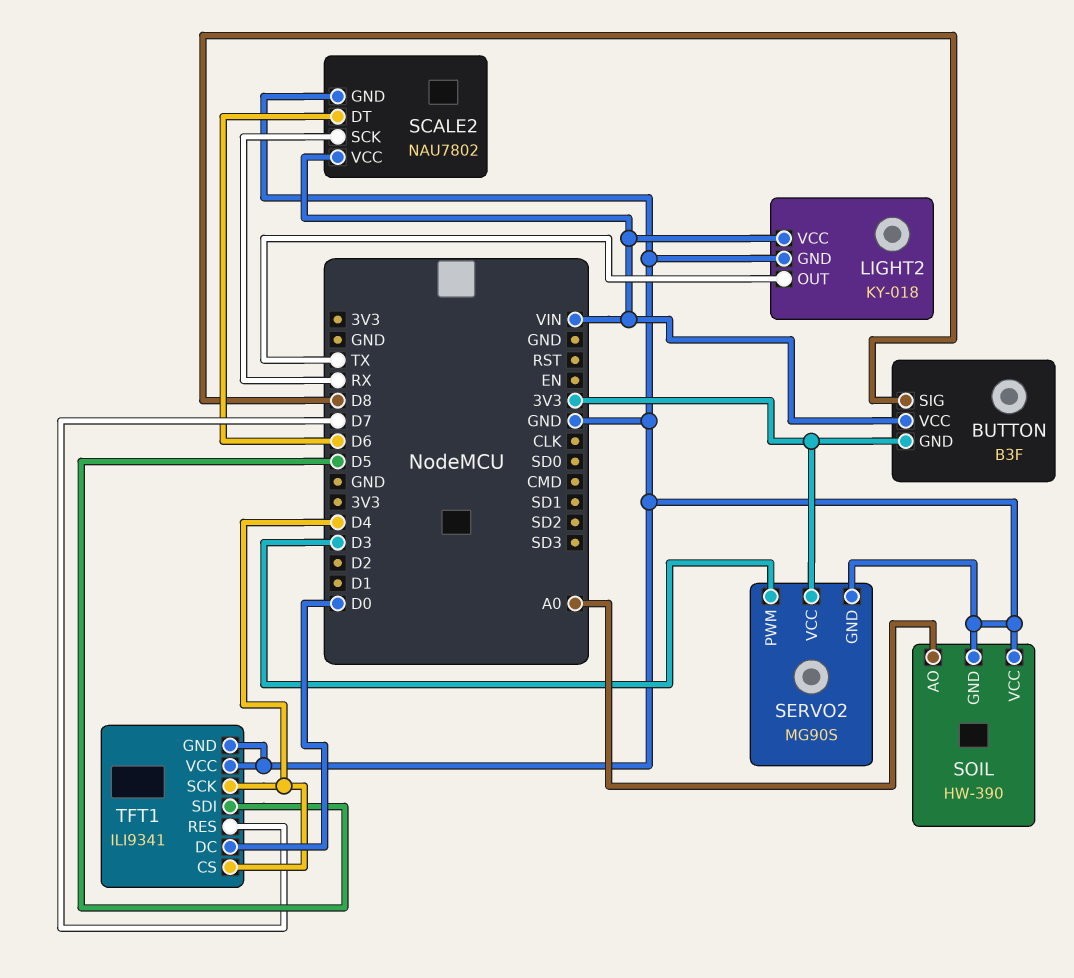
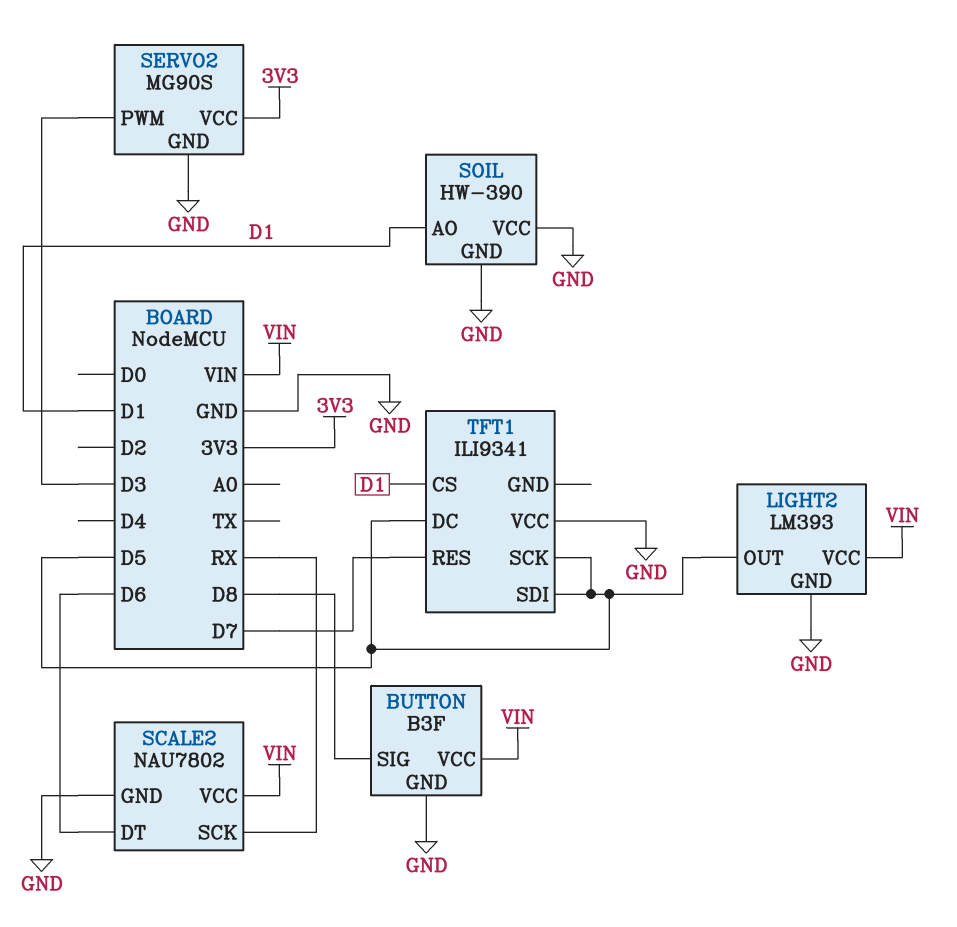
BUTTON pin GND: 3V3 -> GND
LIGHT2: KY-018 -> LM393
LIGHT2 pin OUT: TX -> D5
SOIL pin AO: A0 -> D1
TFT1 pin CS: D4 -> D1
TFT1 pin DC: D0 -> D5
TFT1 pin GND: GND -> none
TFT1 pin SCK: D4 -> D5

